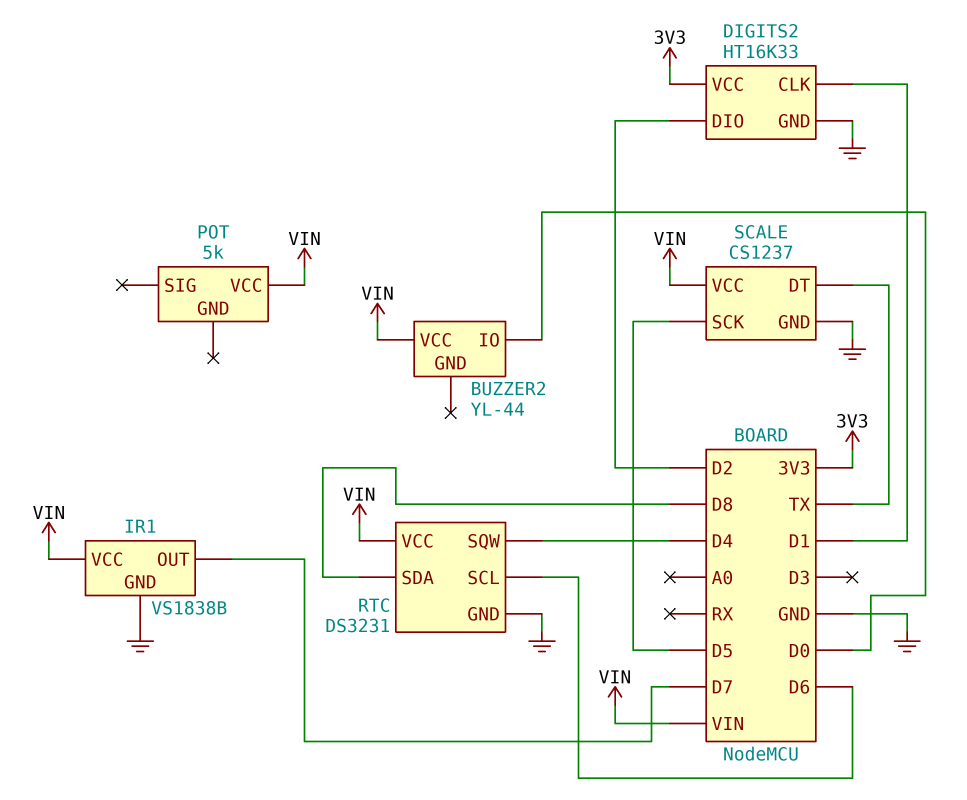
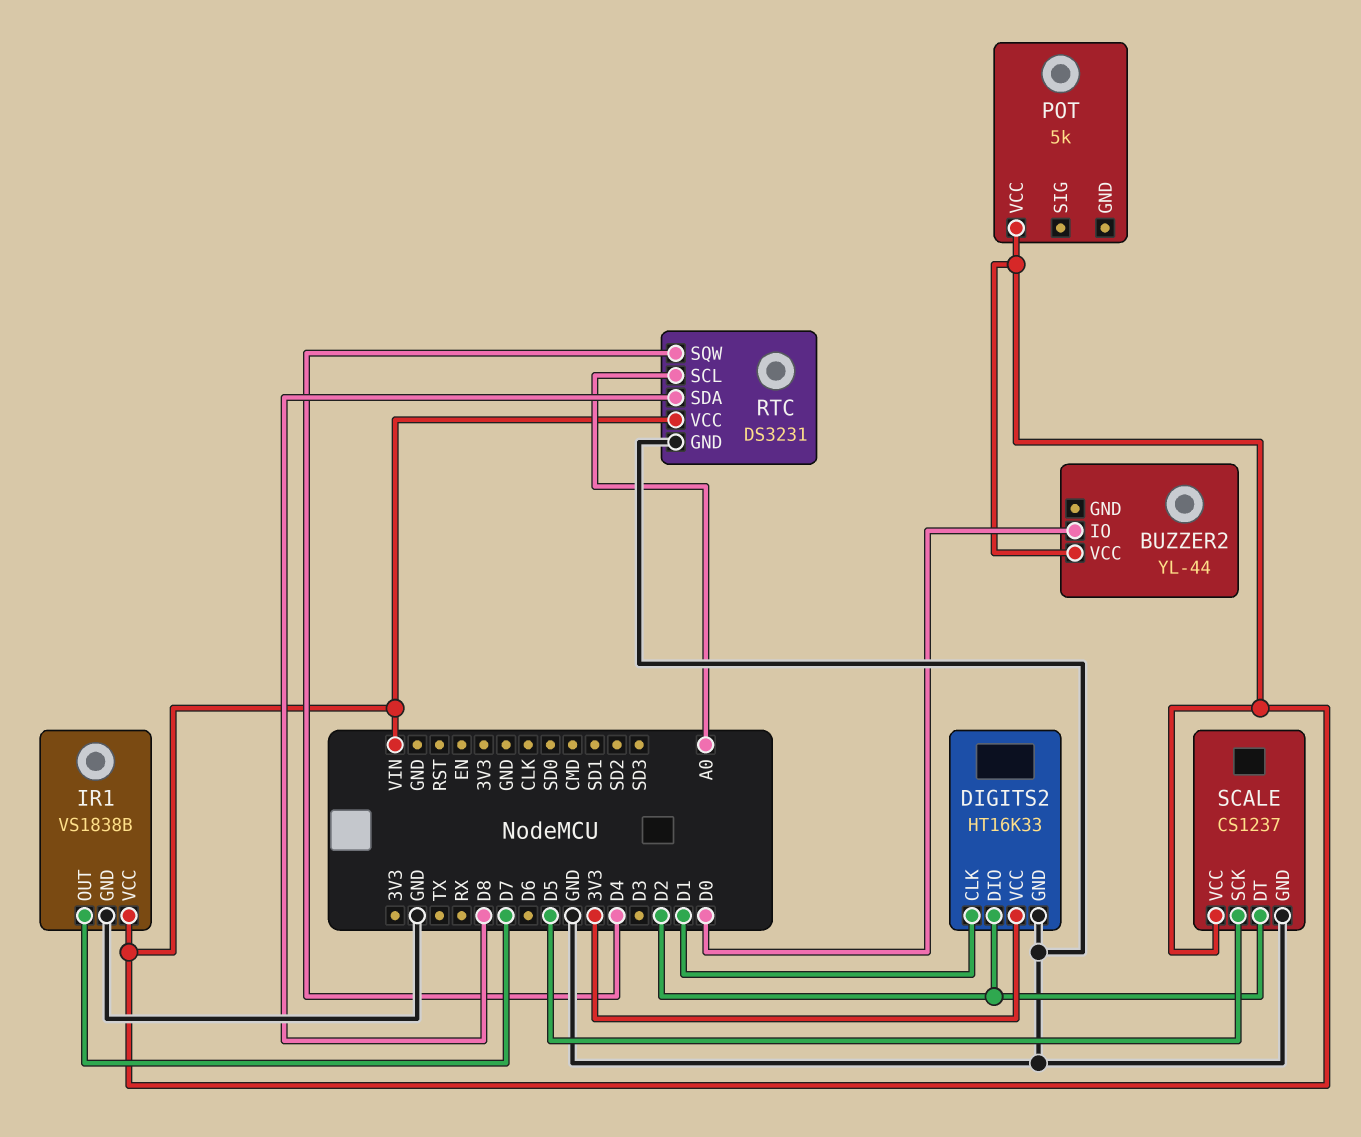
RTC pin SCL: D6 -> A0
SCALE pin DT: TX -> D2

